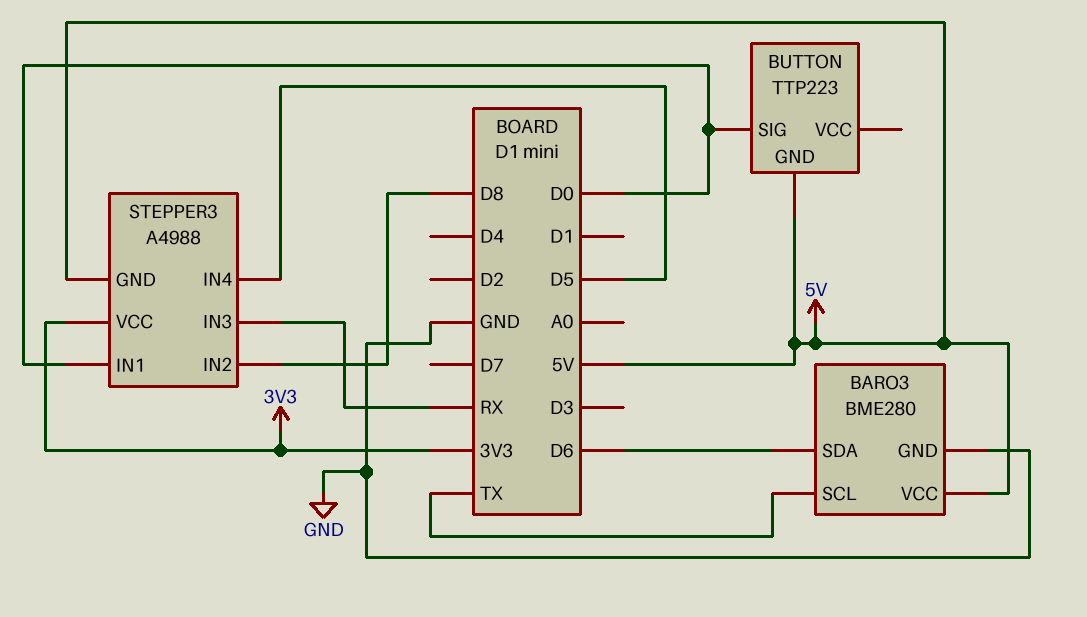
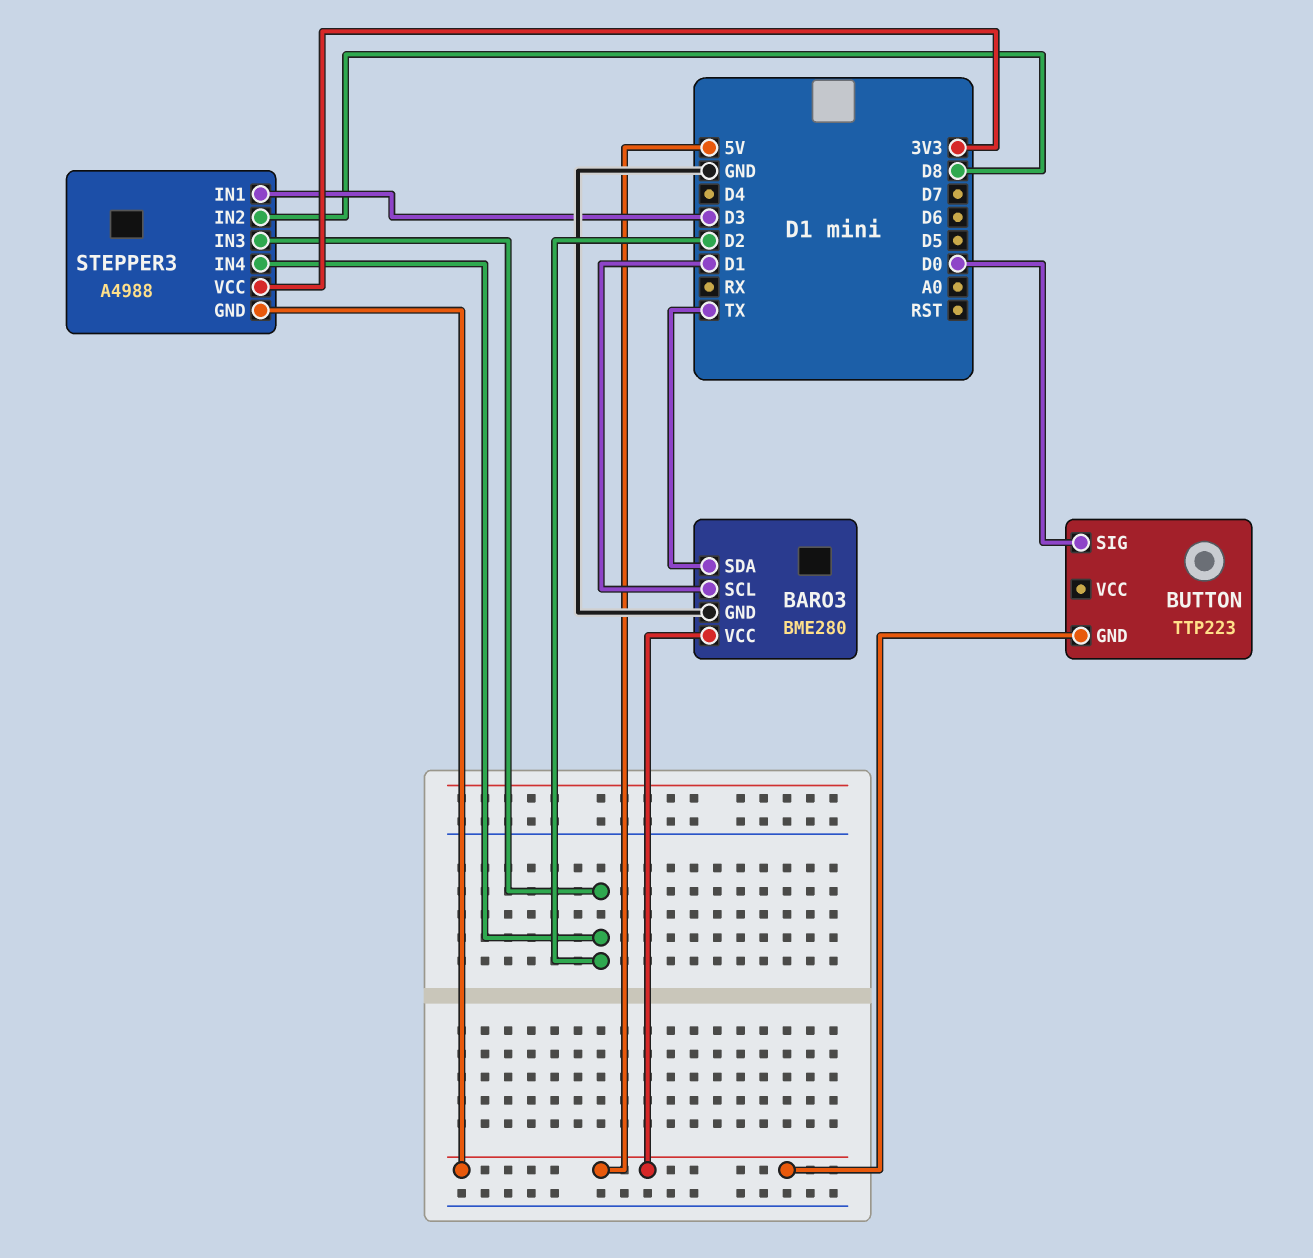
BARO3 pin SCL: TX -> D1
BARO3 pin SDA: D6 -> TX
STEPPER3 pin IN1: D0 -> D3
STEPPER3 pin IN3: RX -> D2
STEPPER3 pin IN4: D5 -> D2

